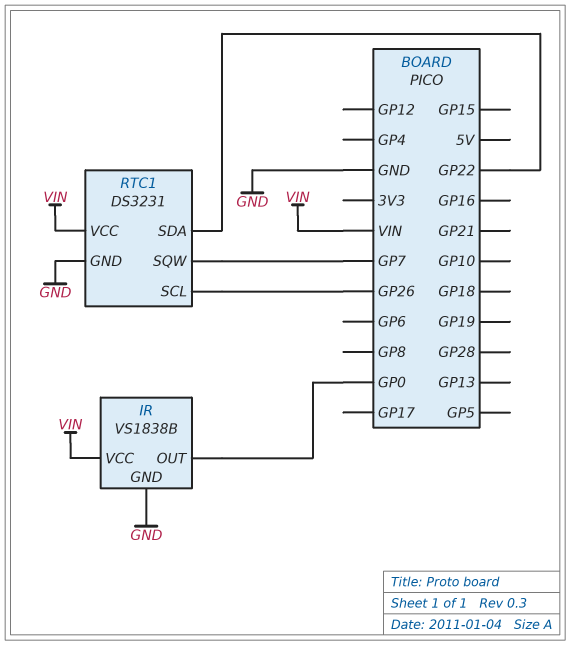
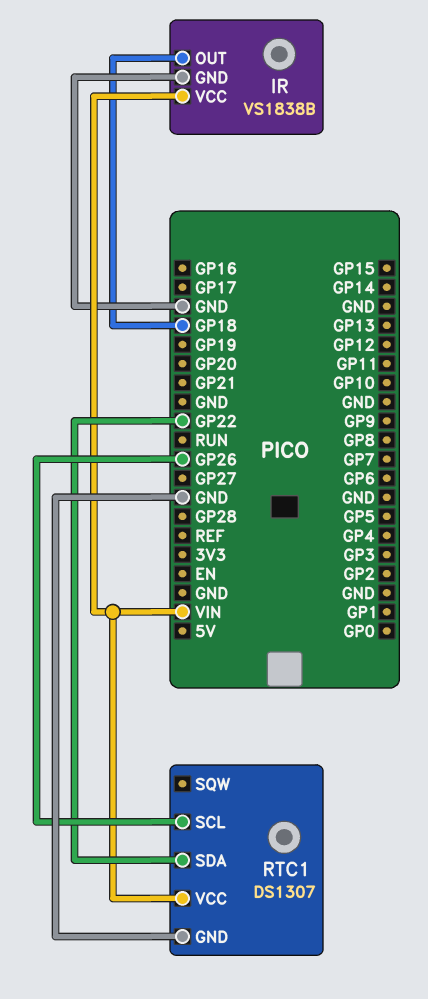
IR pin OUT: GP0 -> GP18
RTC1: DS3231 -> DS1307
RTC1 pin SQW: GP7 -> none

